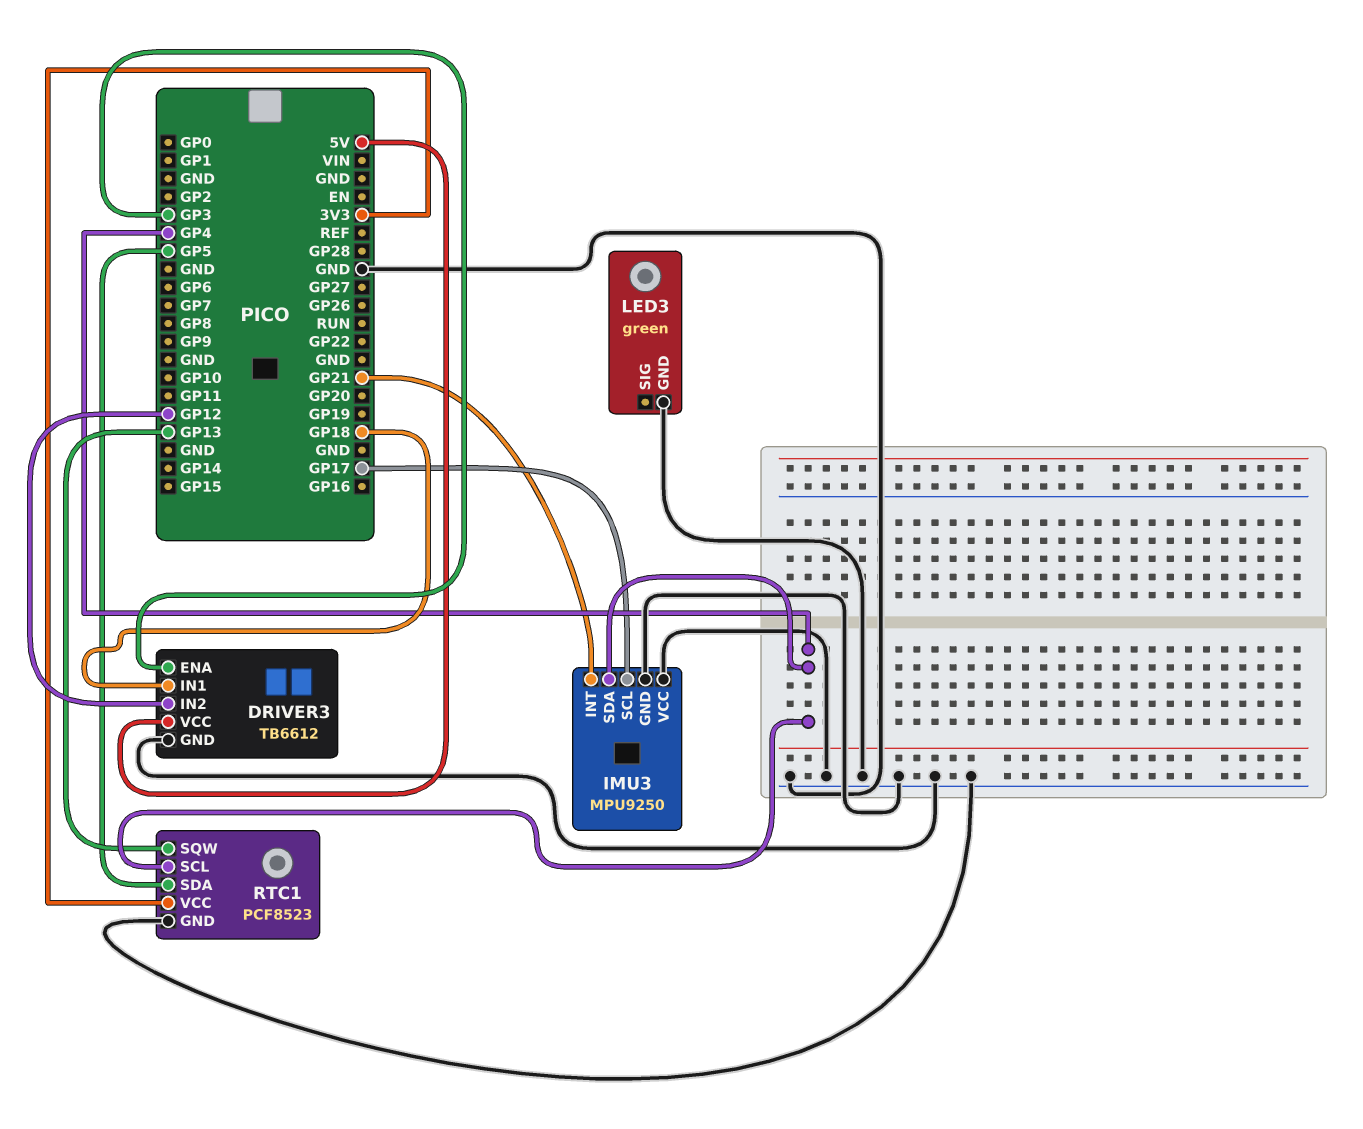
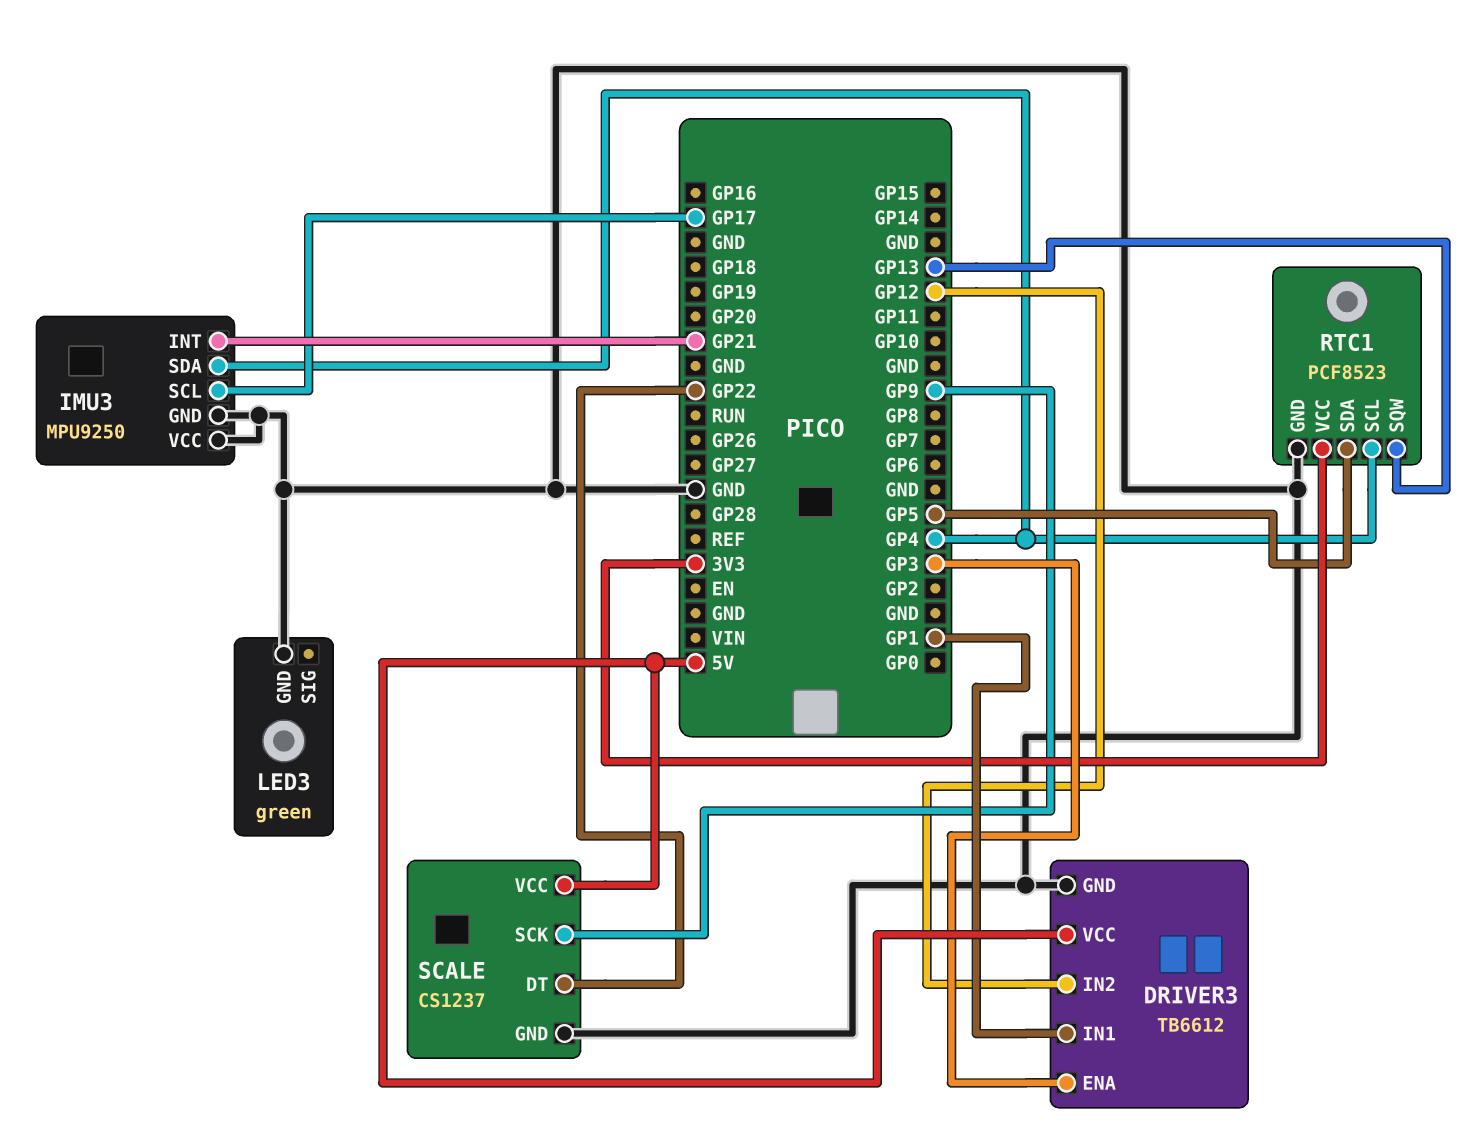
DRIVER3 pin IN1: GP18 -> GP1
SCALE: none -> CS1237
SCALE pin DT: none -> GP22
SCALE pin GND: none -> GND
SCALE pin SCK: none -> GP9
SCALE pin VCC: none -> 5V

